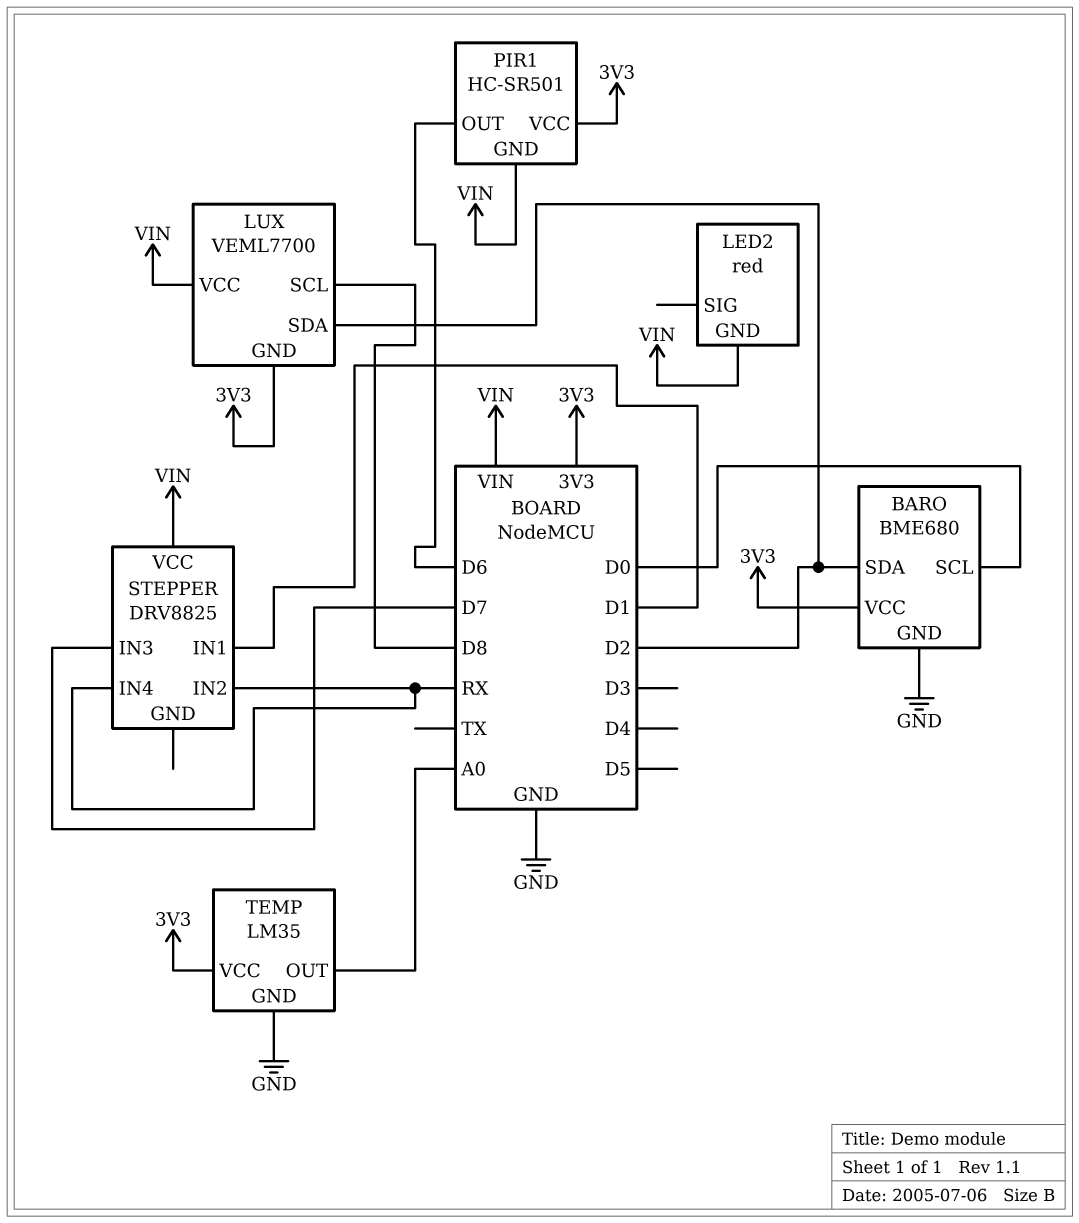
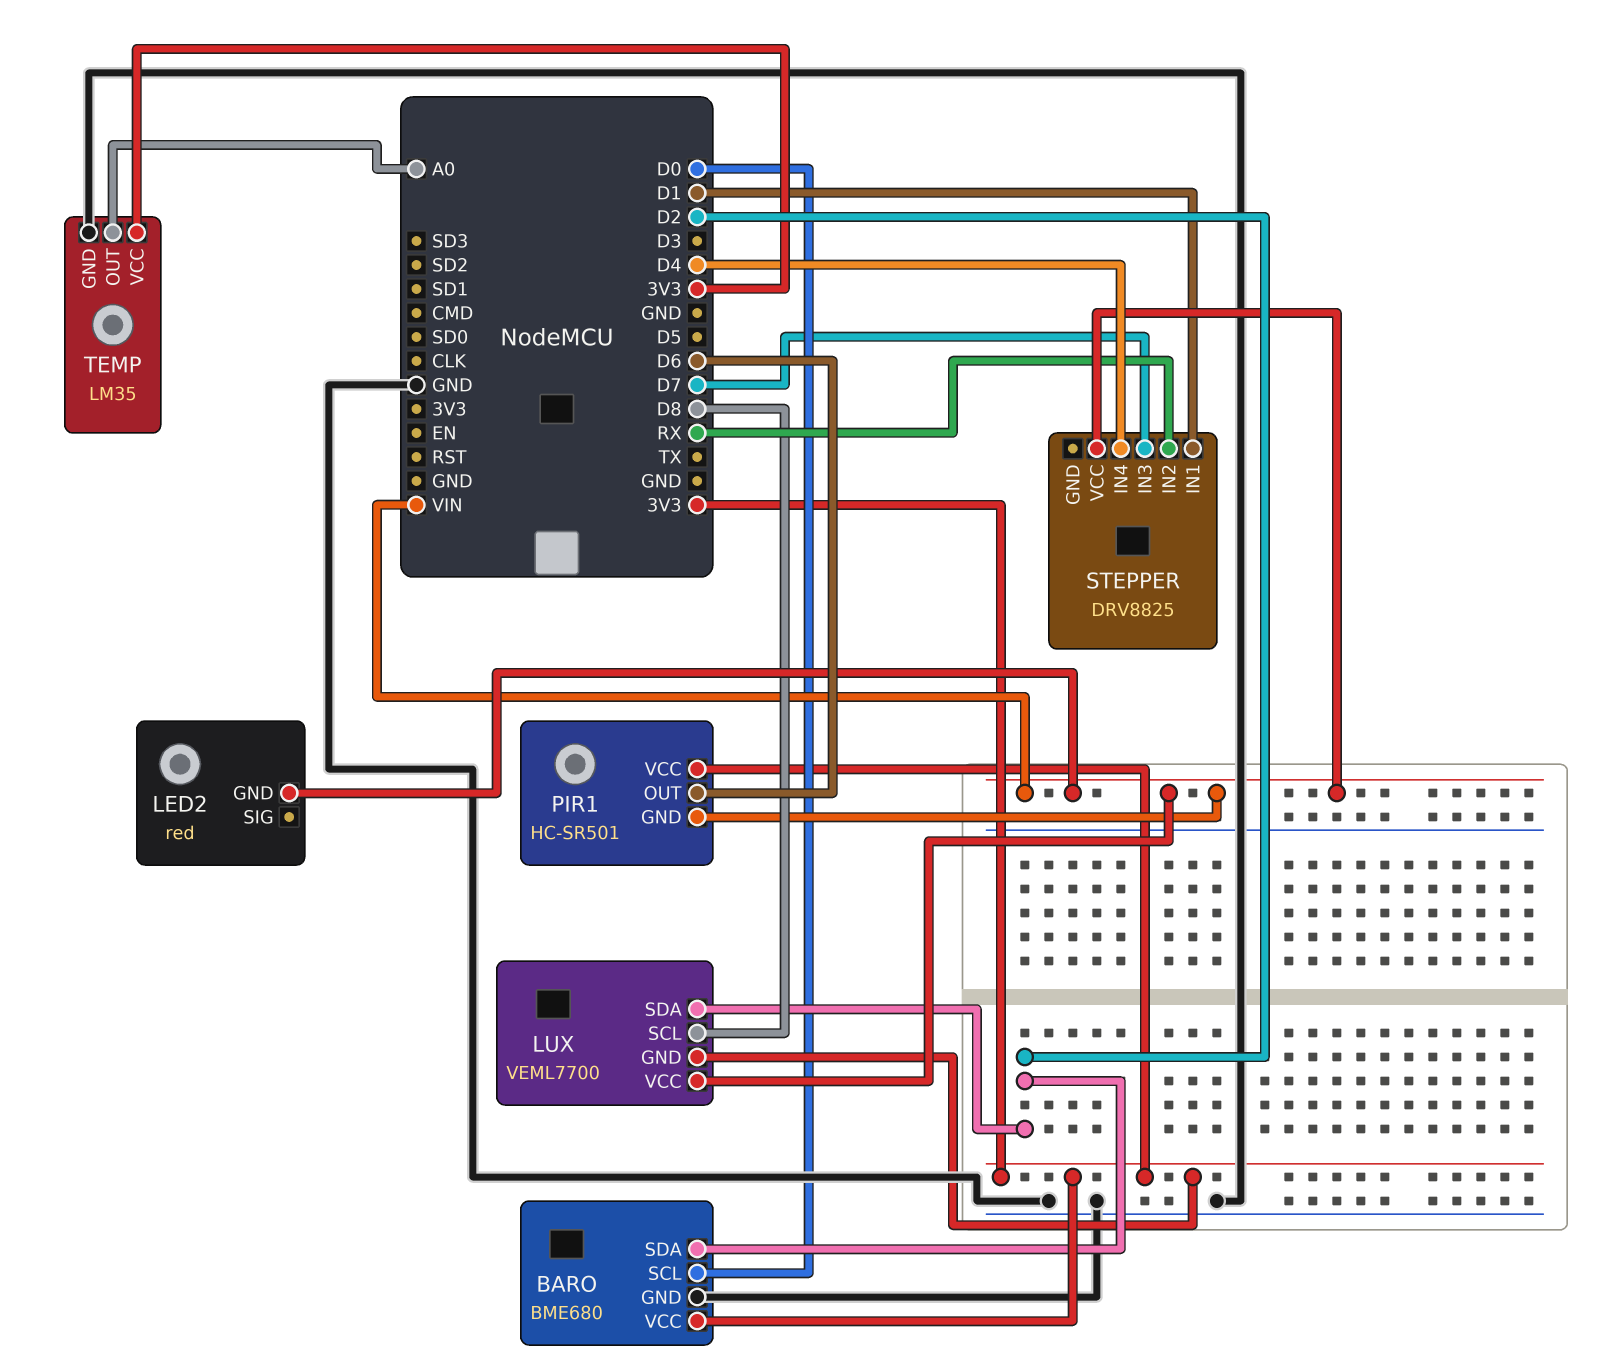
STEPPER pin IN4: RX -> D4

